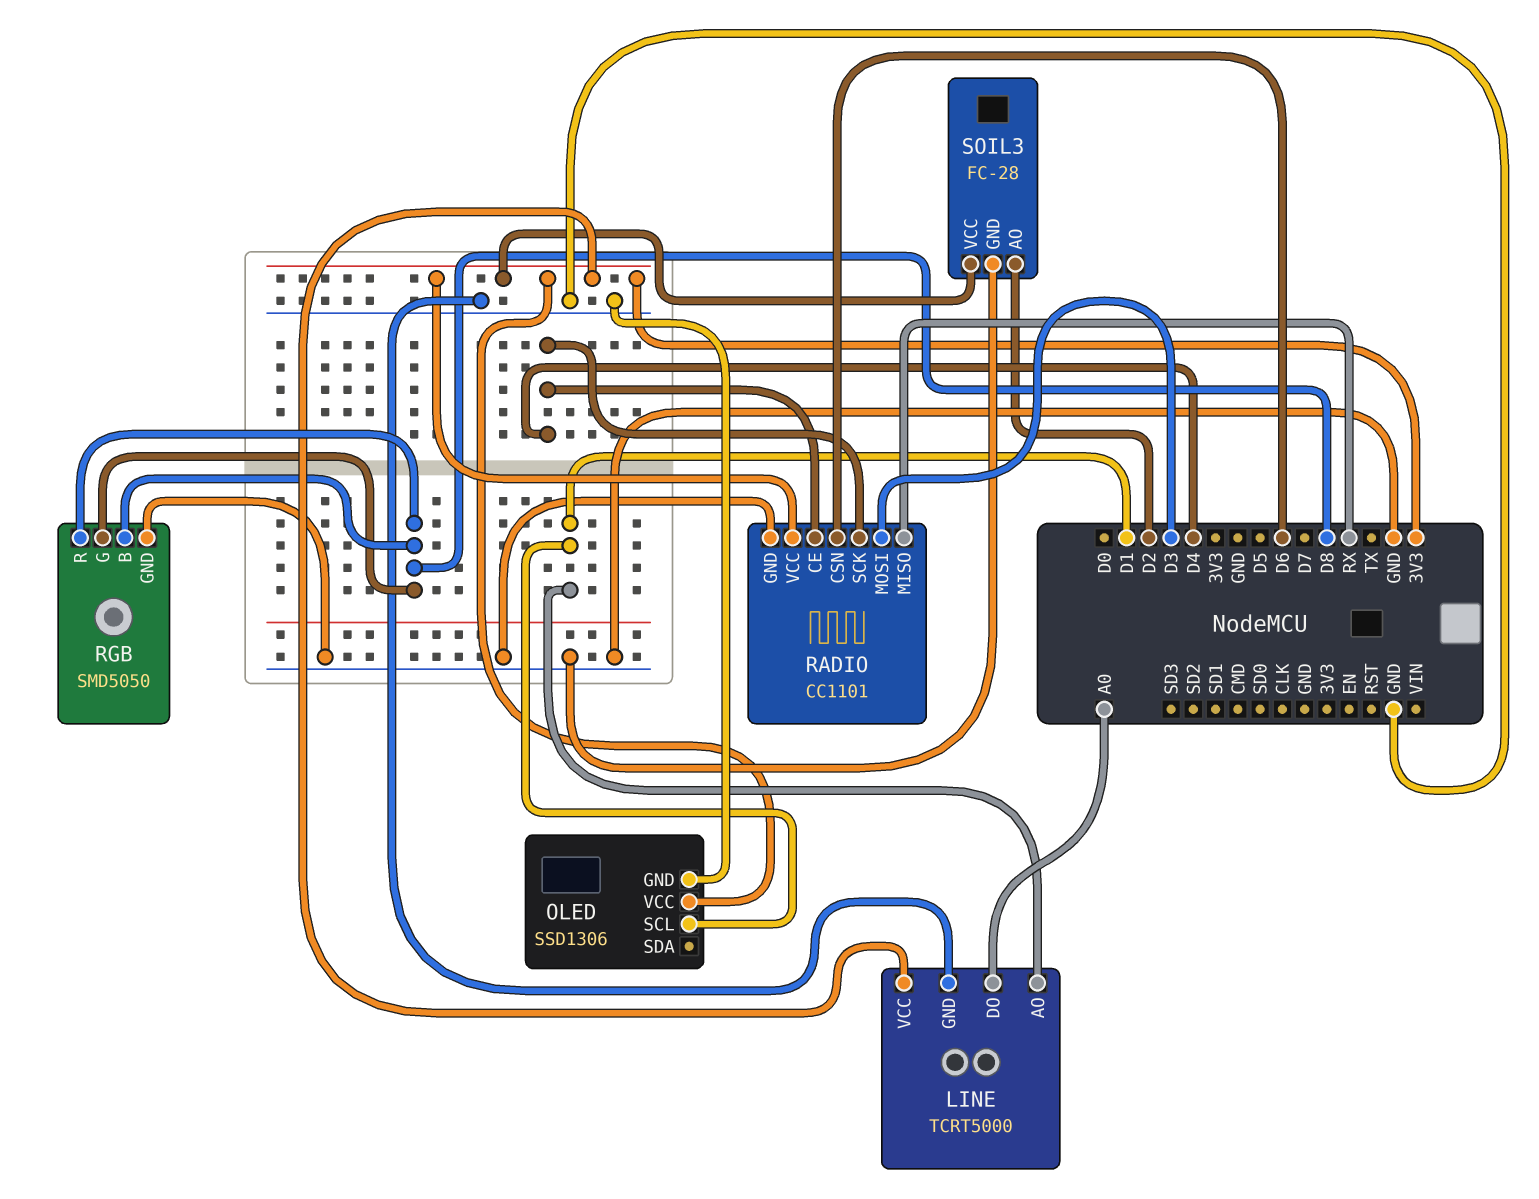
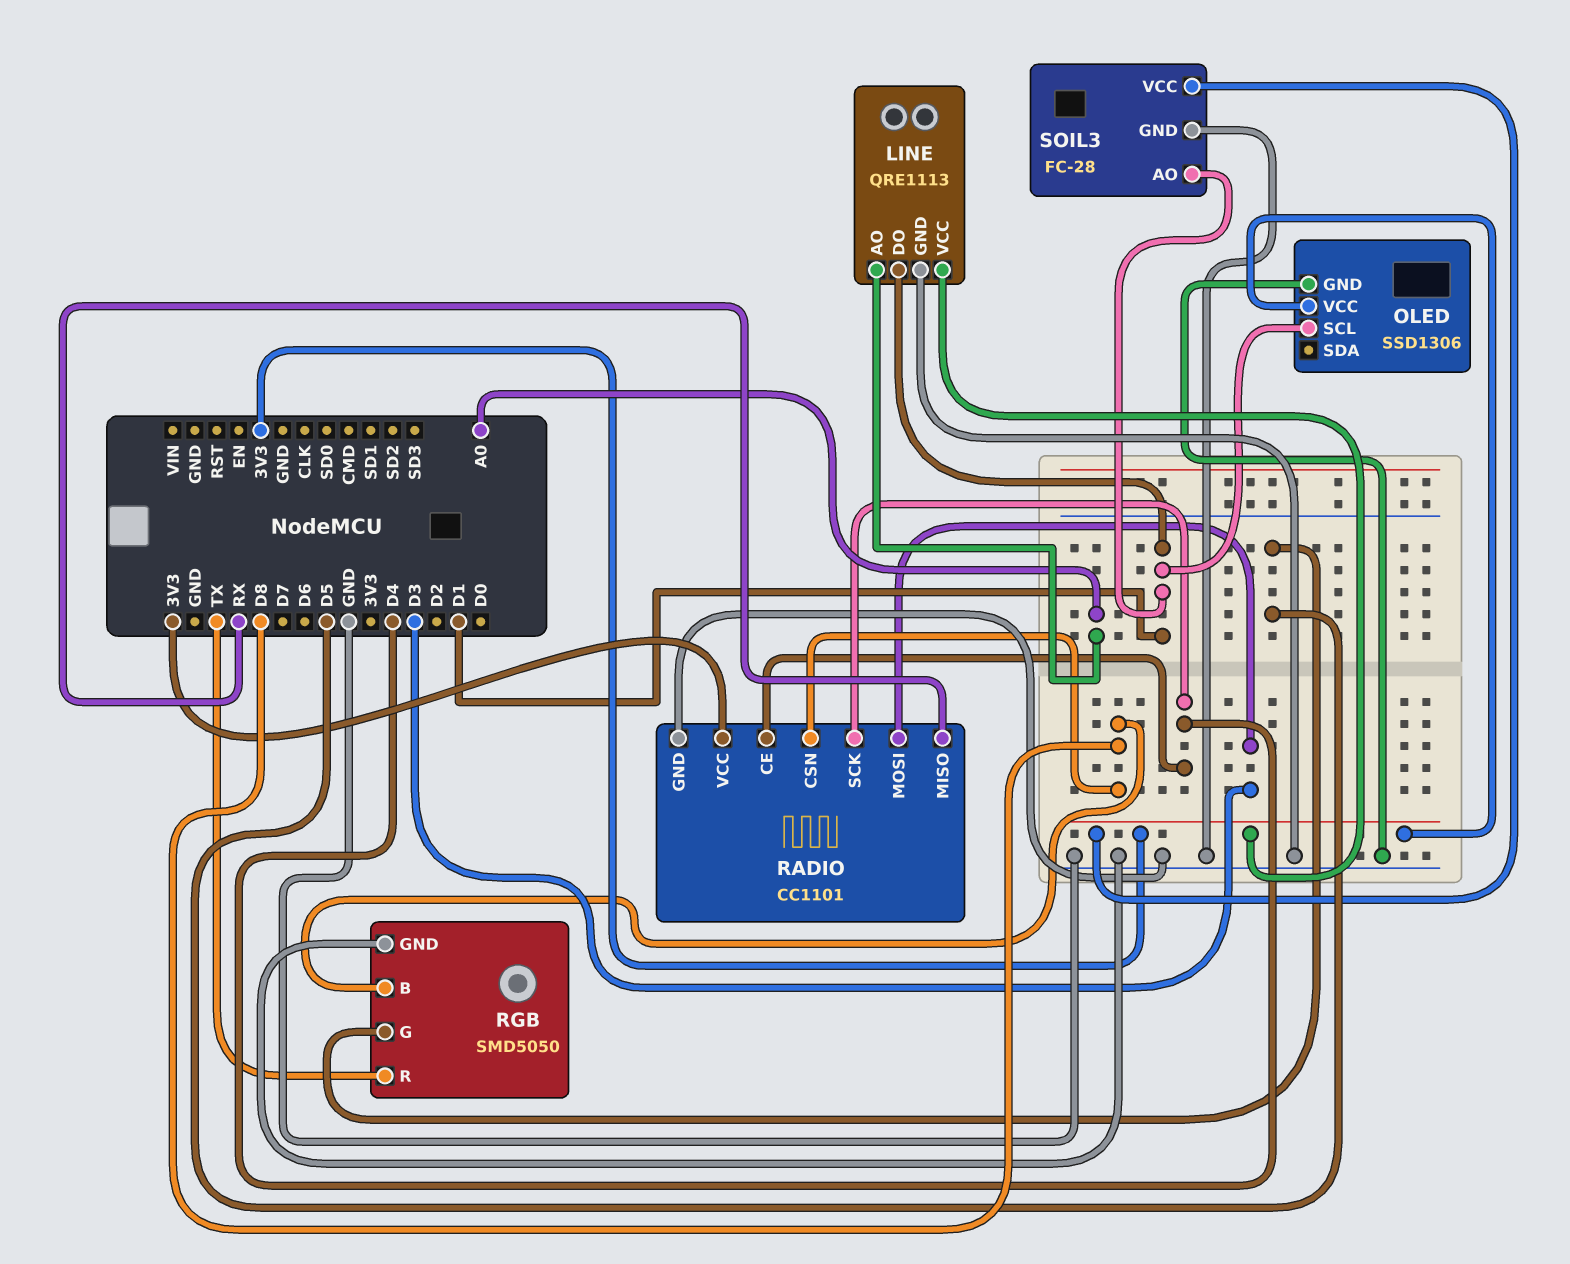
LINE: TCRT5000 -> QRE1113
LINE pin AO: D1 -> A0
LINE pin DO: A0 -> D1
RADIO pin CSN: D6 -> D8
RGB pin G: D8 -> D5
RGB pin R: D8 -> TX
SOIL3 pin AO: D2 -> D1

